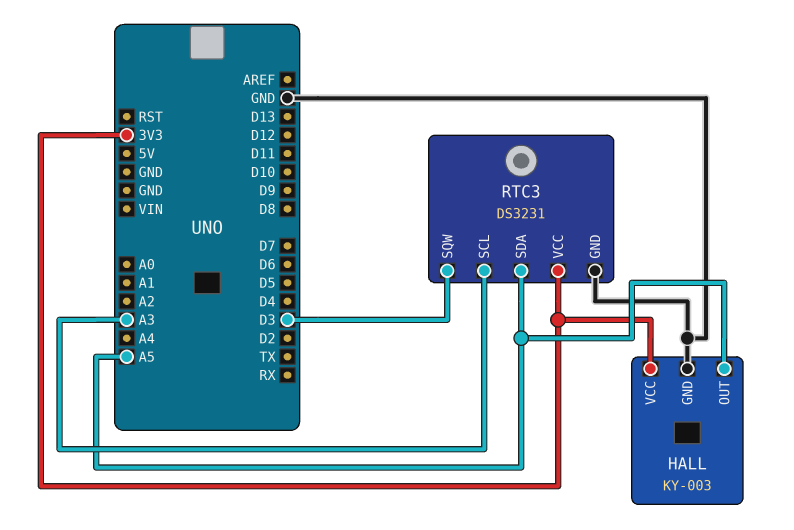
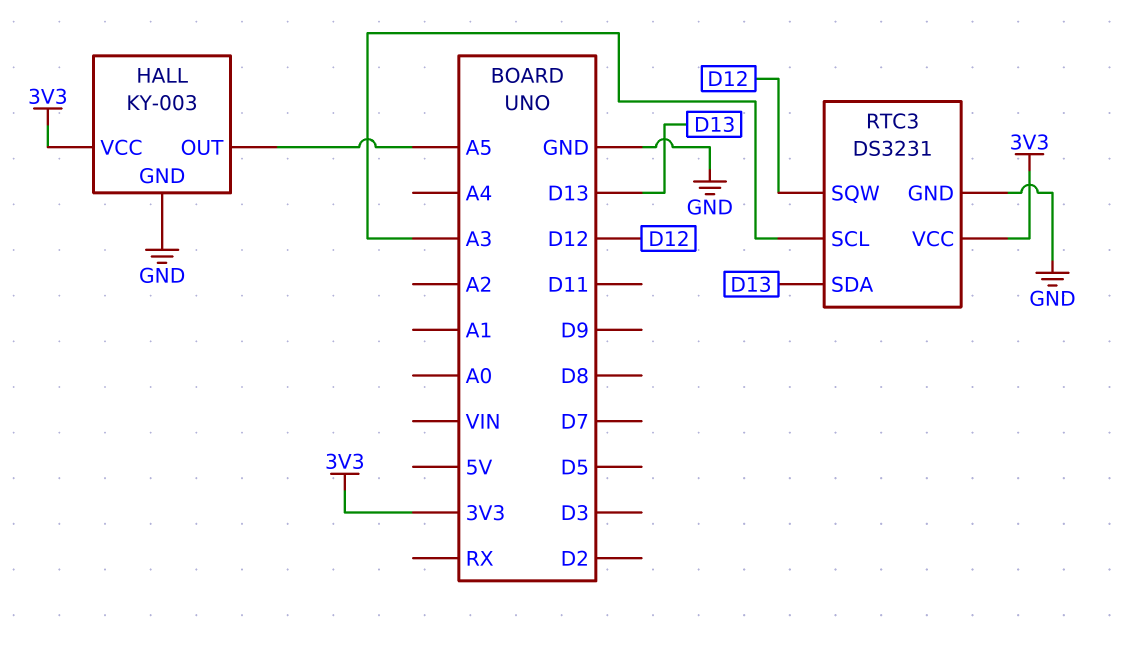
RTC3 pin SDA: A5 -> D13
RTC3 pin SQW: D3 -> D12

